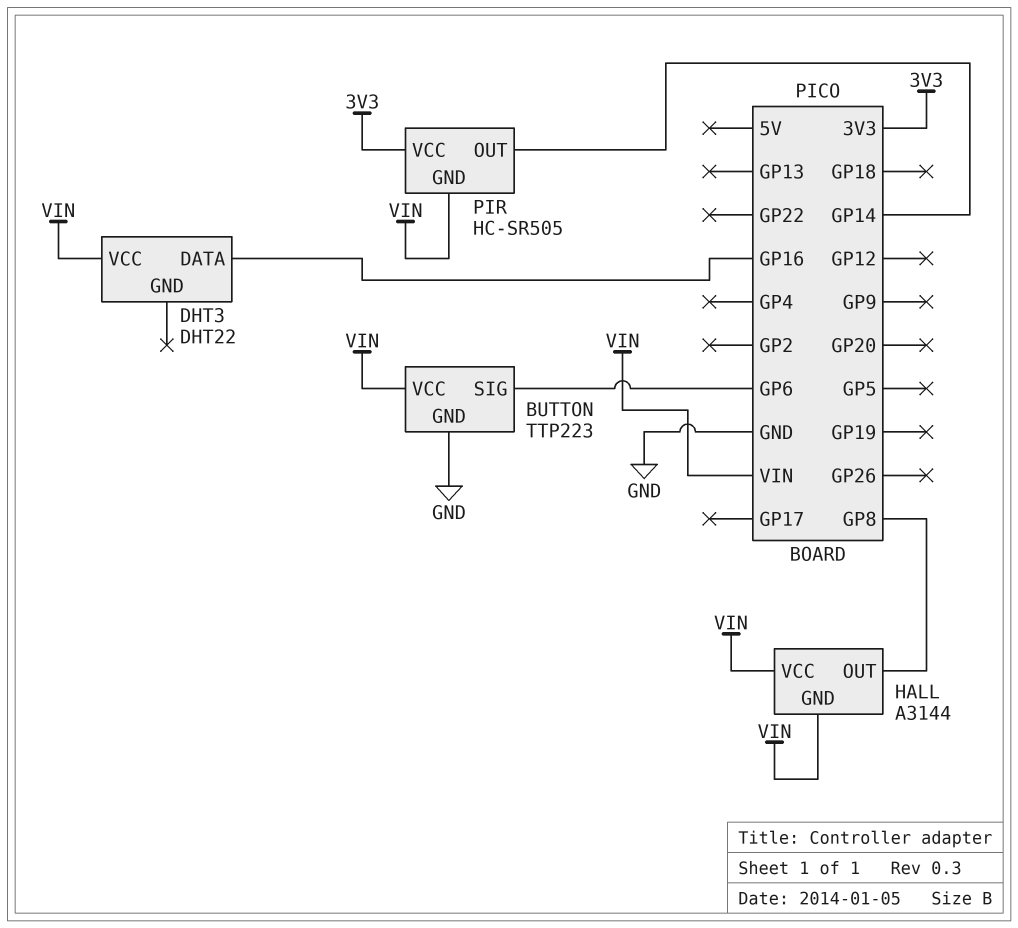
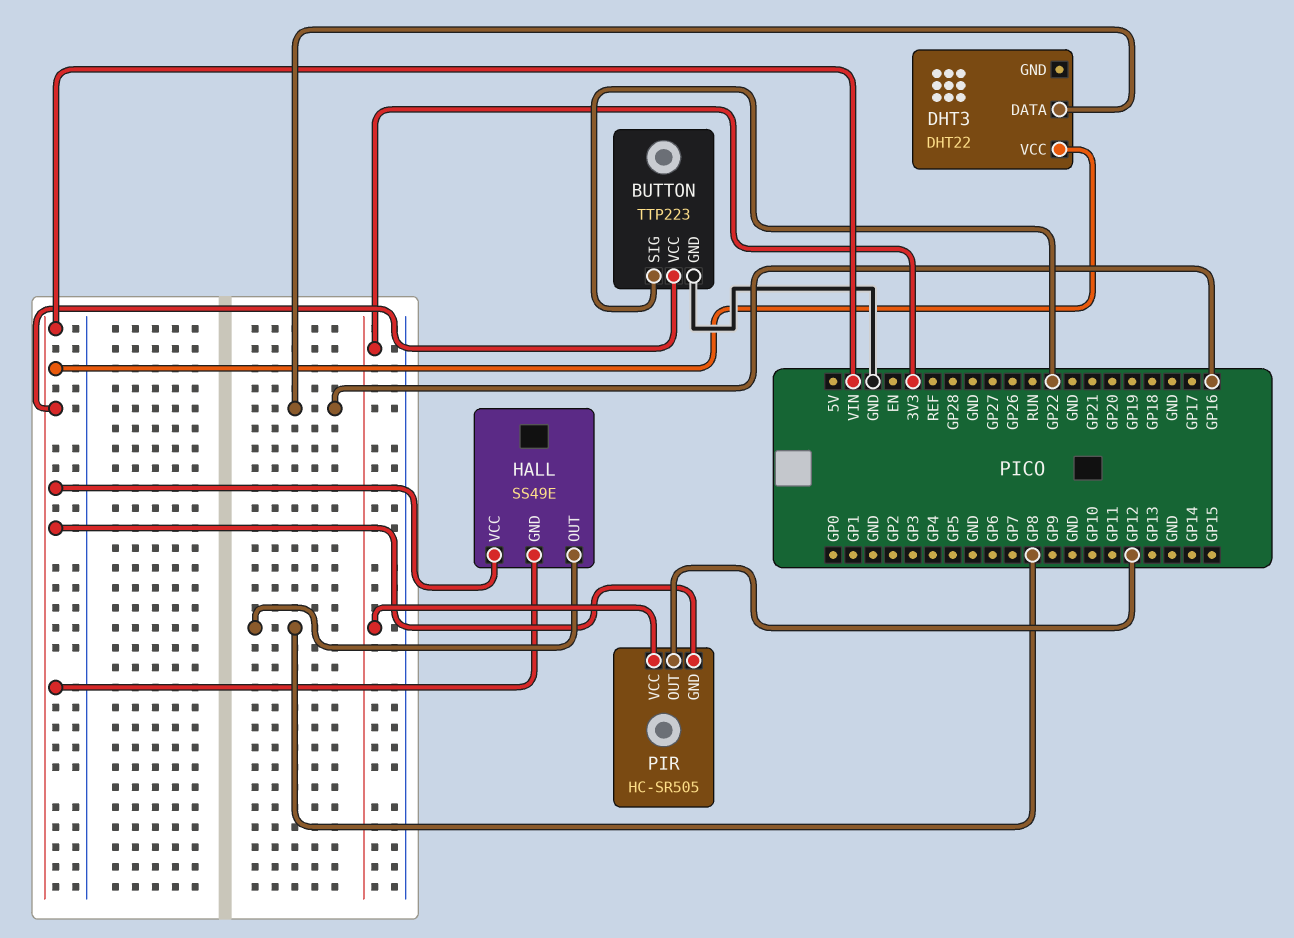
BUTTON pin SIG: GP6 -> GP22
HALL: A3144 -> SS49E
PIR pin OUT: GP14 -> GP12

